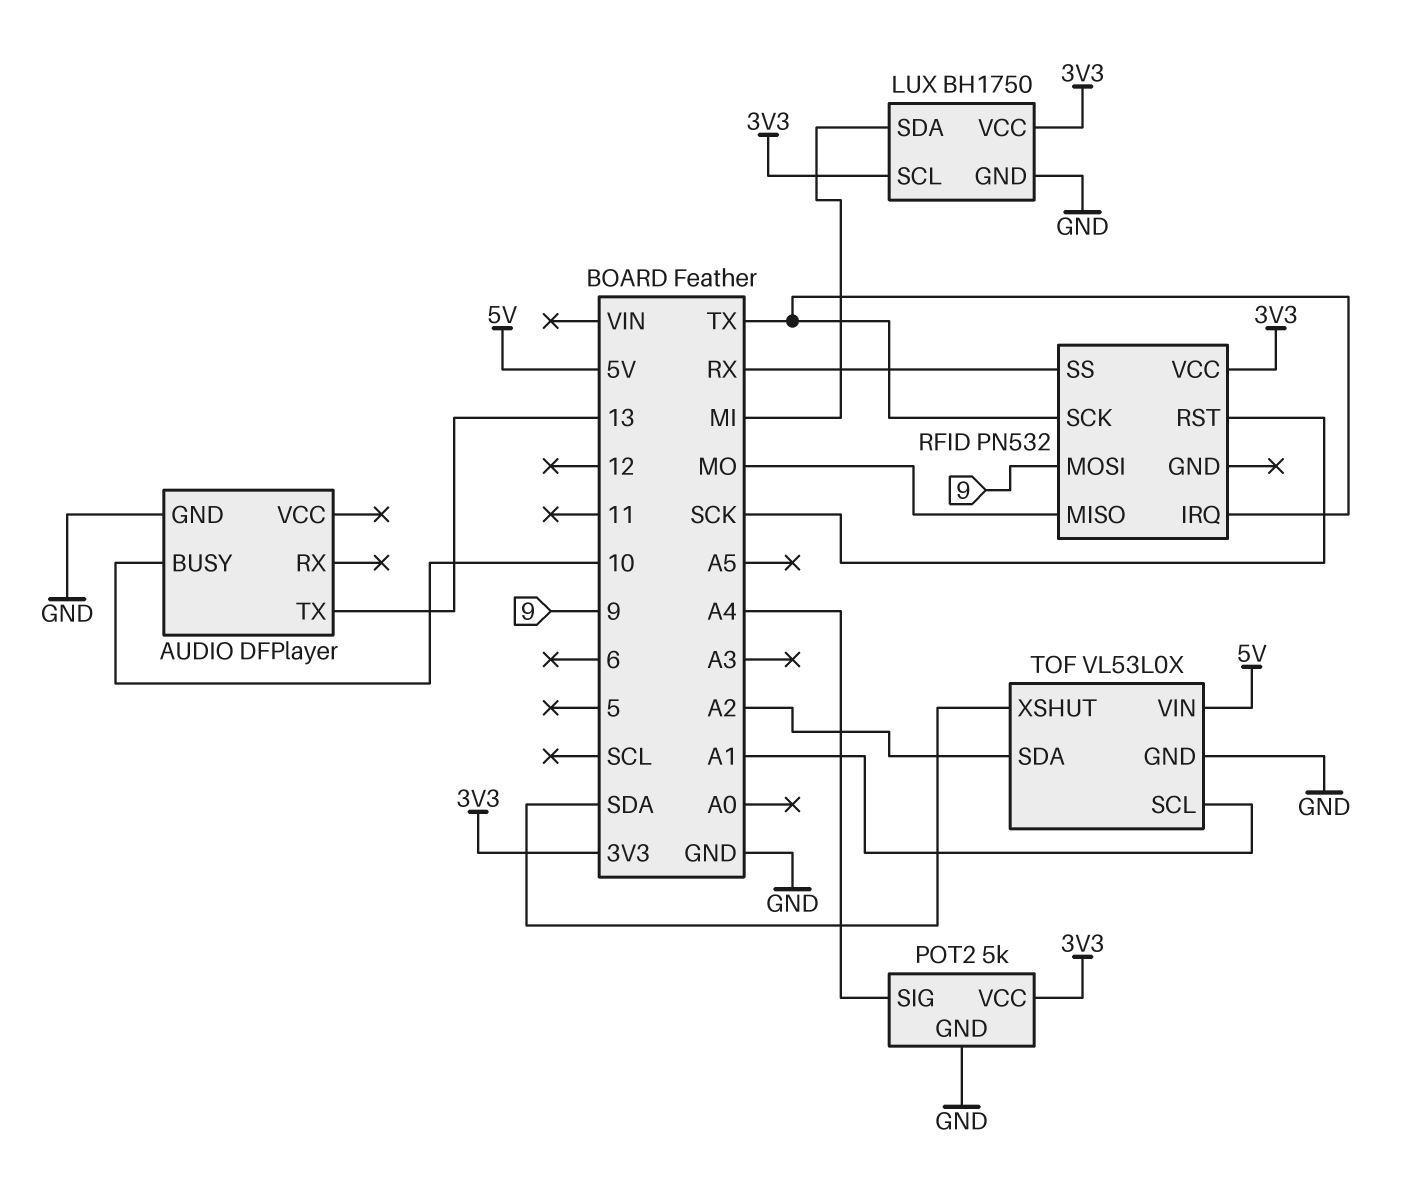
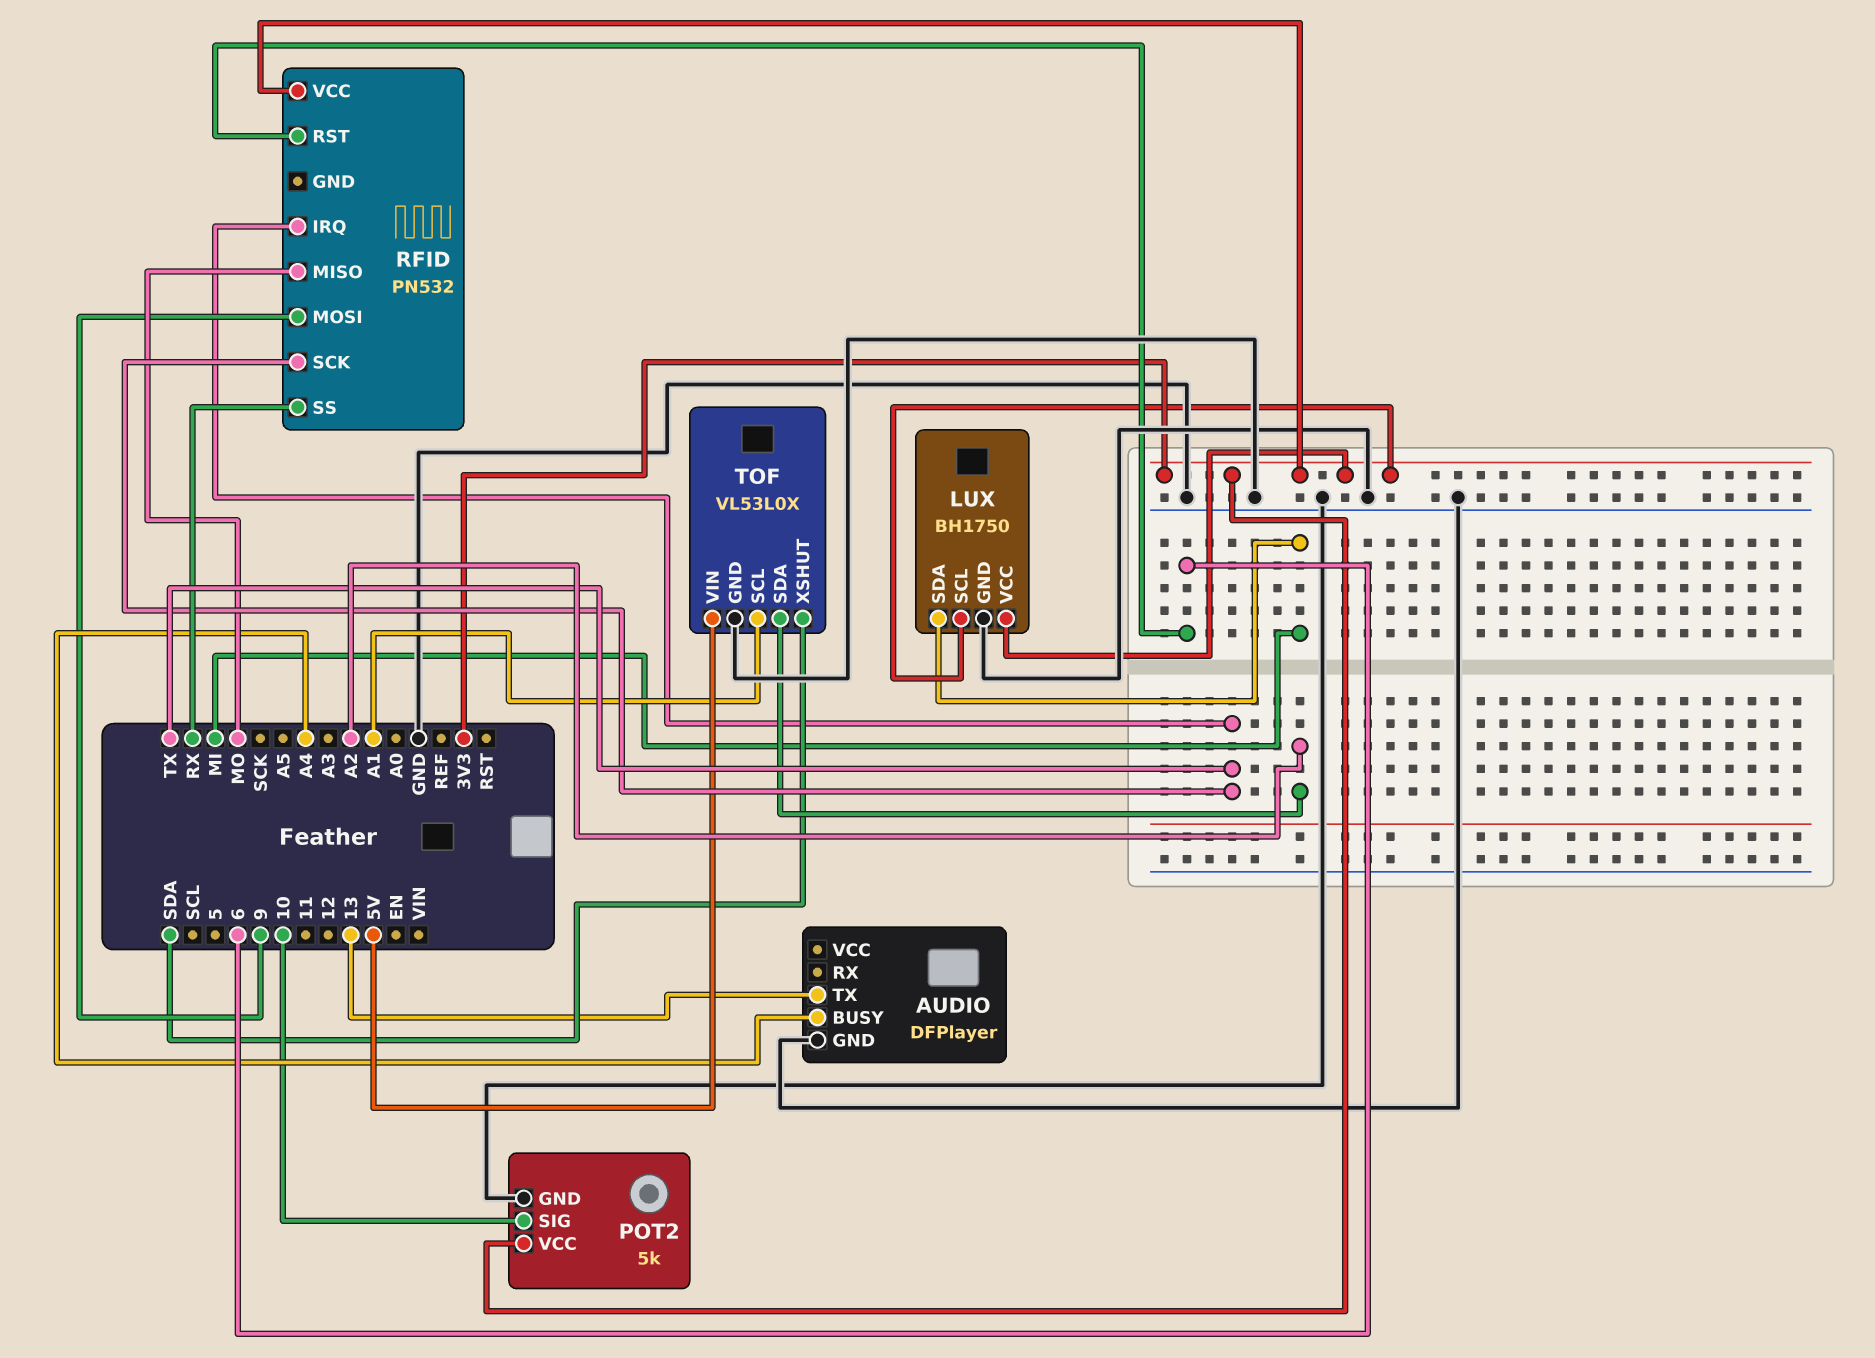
AUDIO pin BUSY: 10 -> A4
POT2 pin SIG: A4 -> 10
RFID pin RST: SCK -> 6

